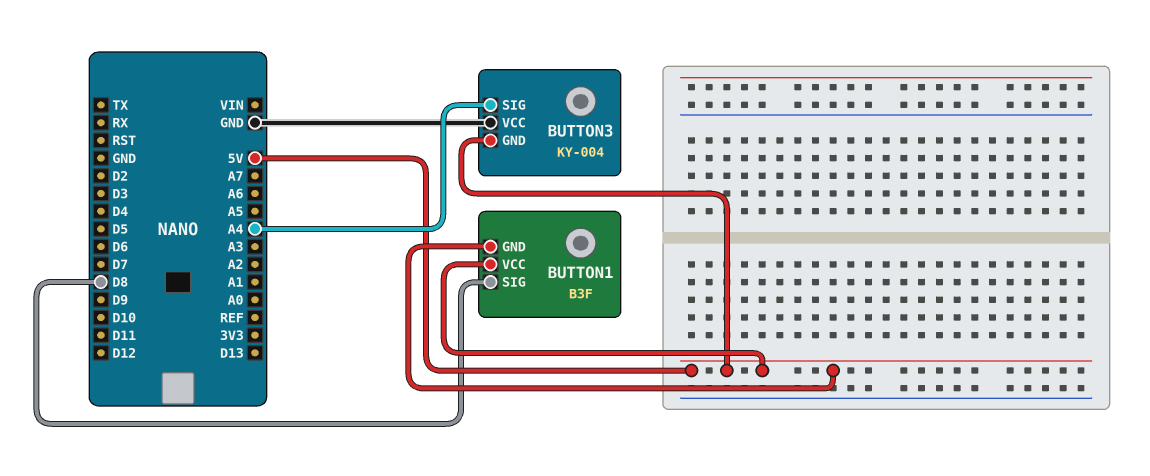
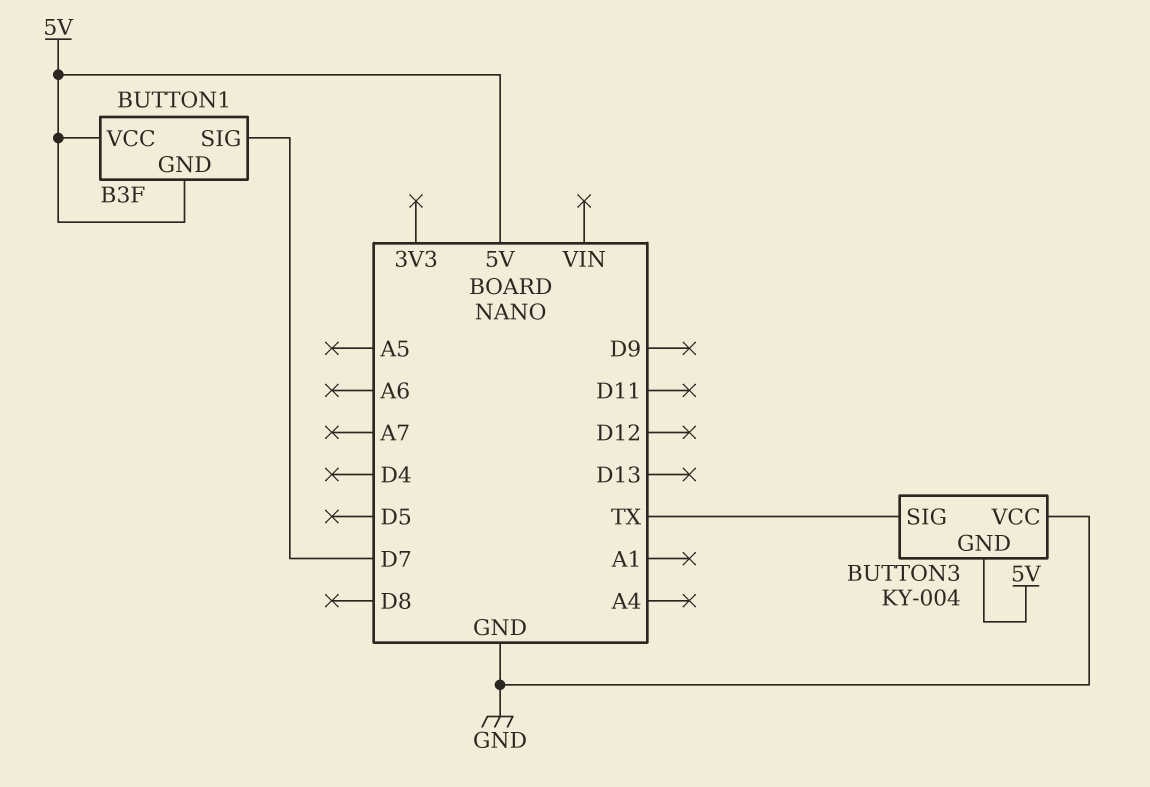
BUTTON1 pin SIG: D8 -> D7
BUTTON3 pin SIG: A4 -> TX

